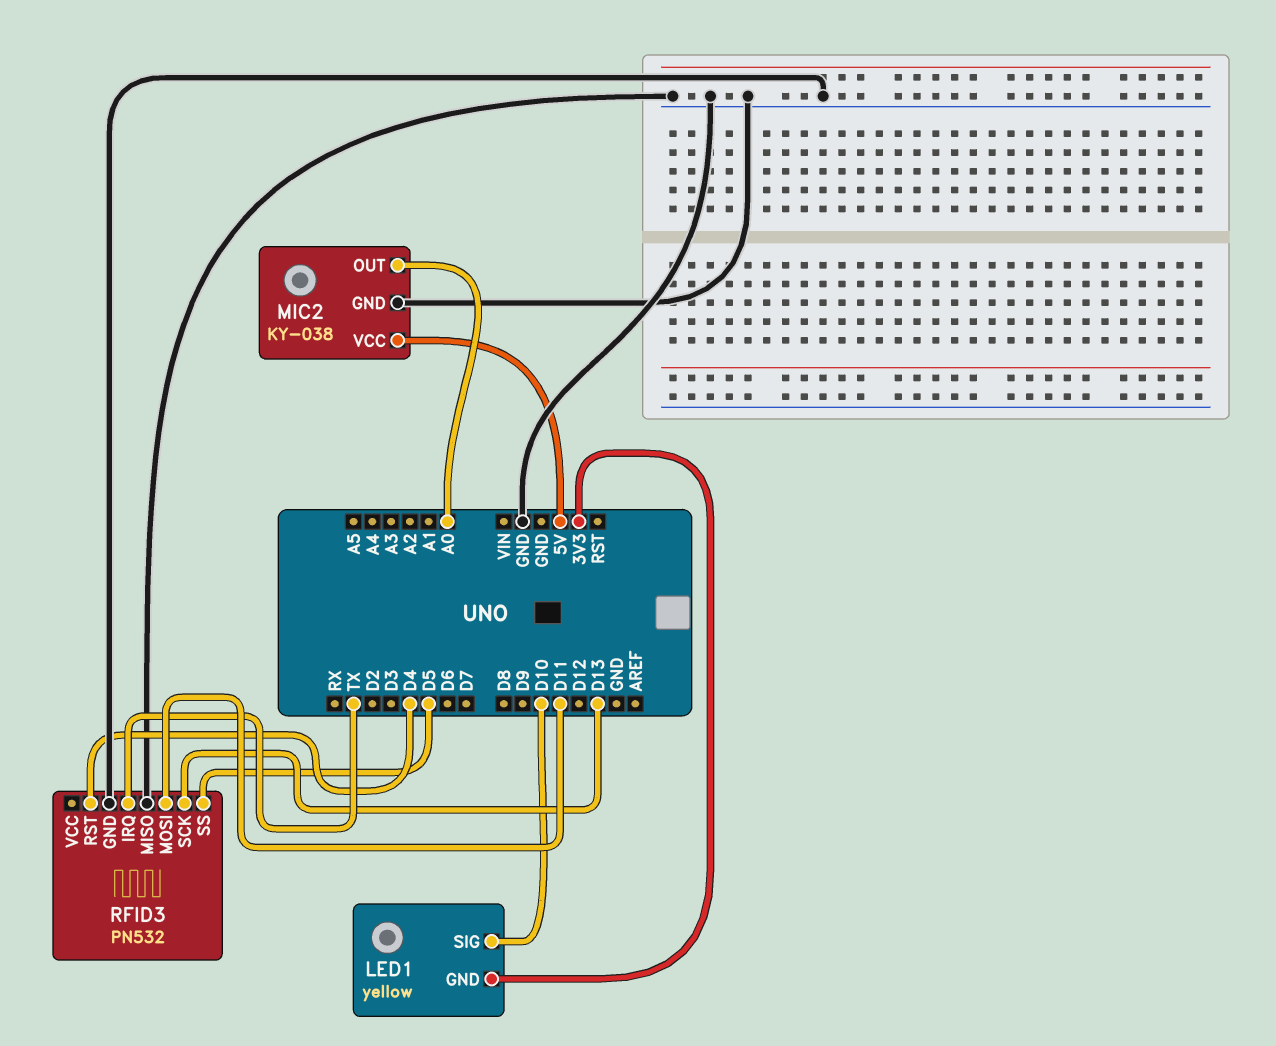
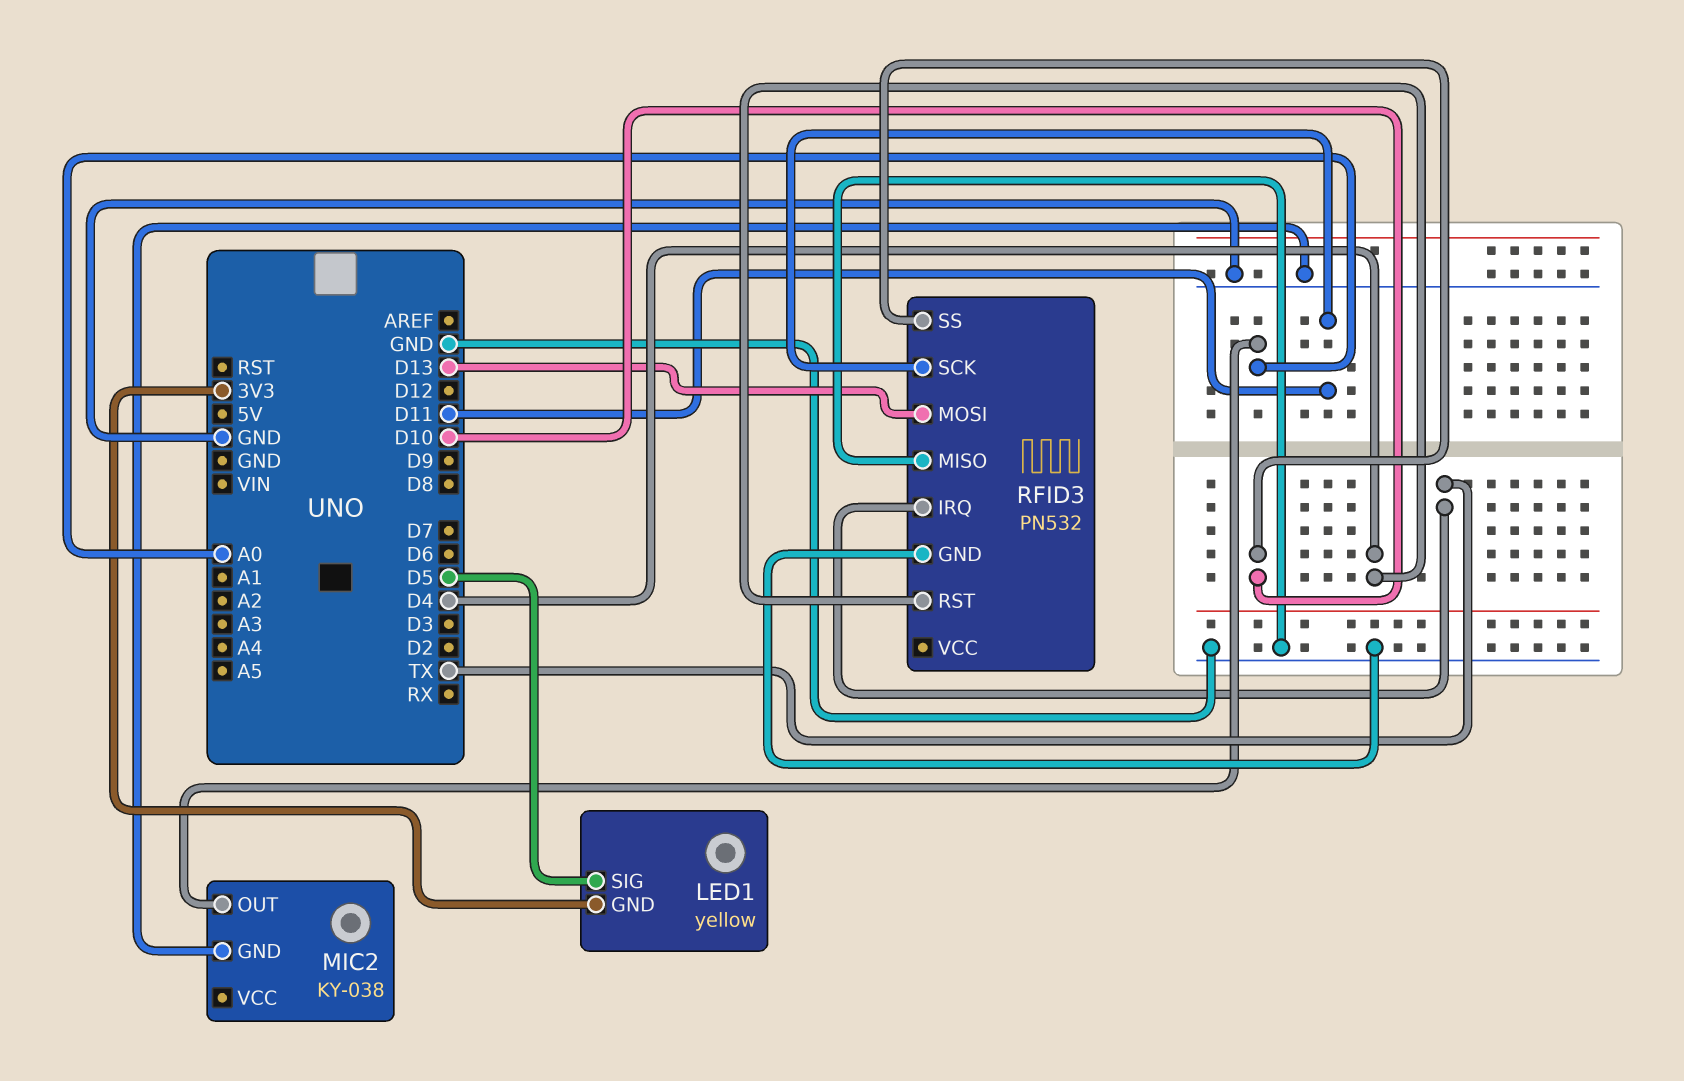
LED1 pin SIG: D10 -> D5
MIC2 pin VCC: 5V -> none
RFID3 pin MOSI: D11 -> D13
RFID3 pin SCK: D13 -> D11
RFID3 pin SS: D5 -> D10

